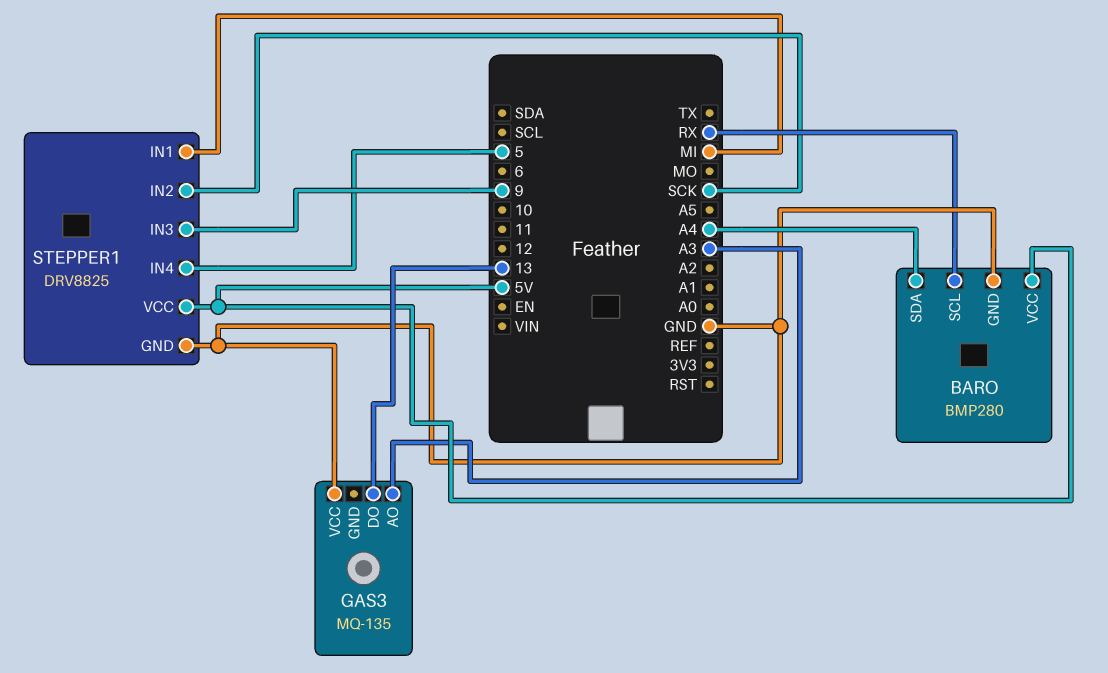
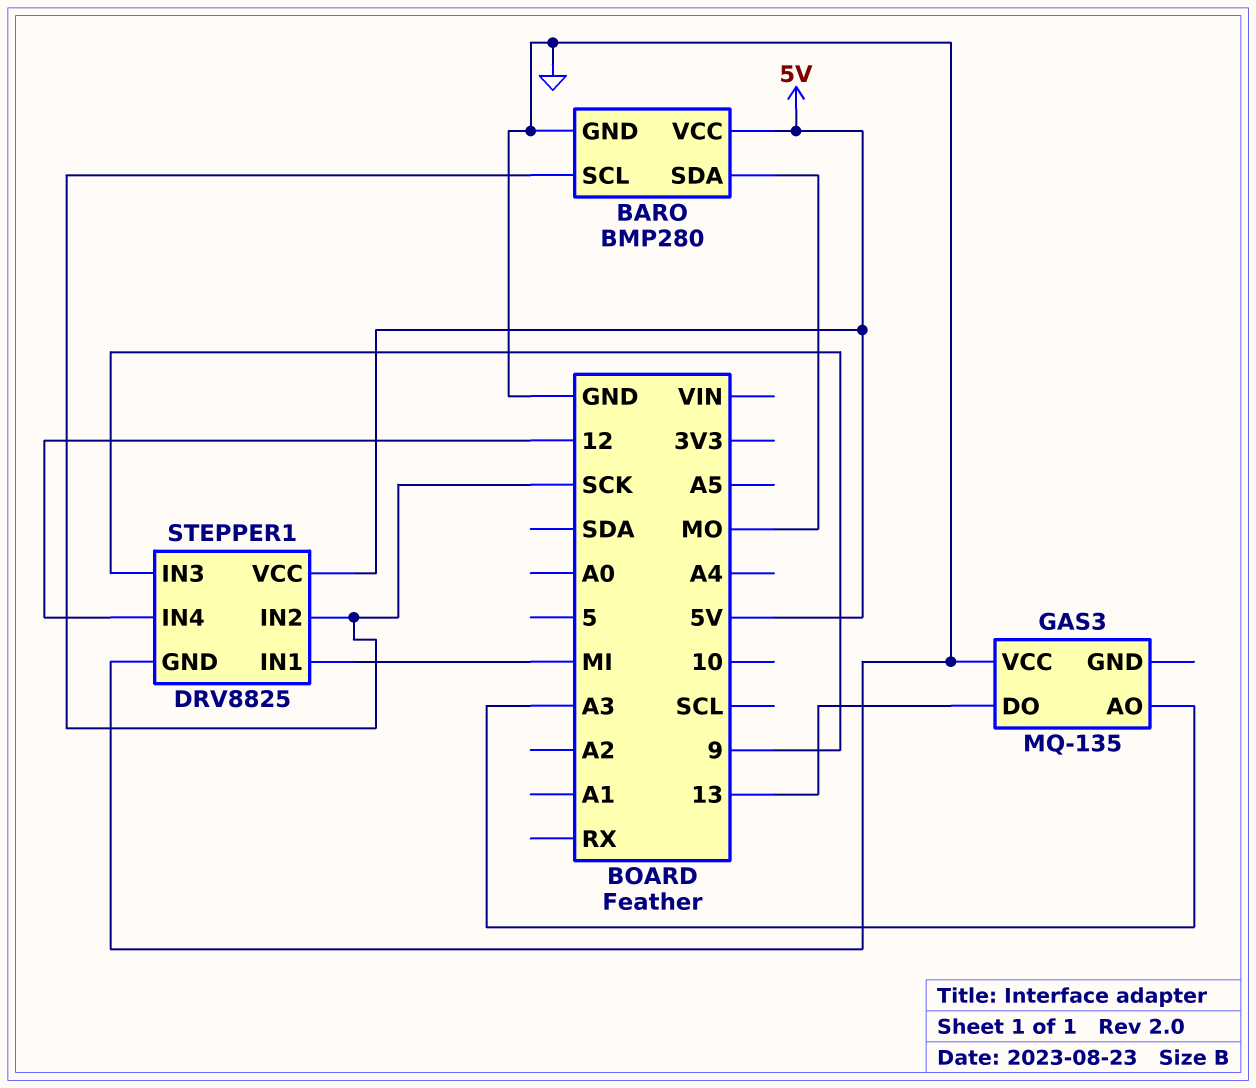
BARO pin SCL: RX -> SCK
BARO pin SDA: A4 -> MO
STEPPER1 pin IN4: 5 -> 12

